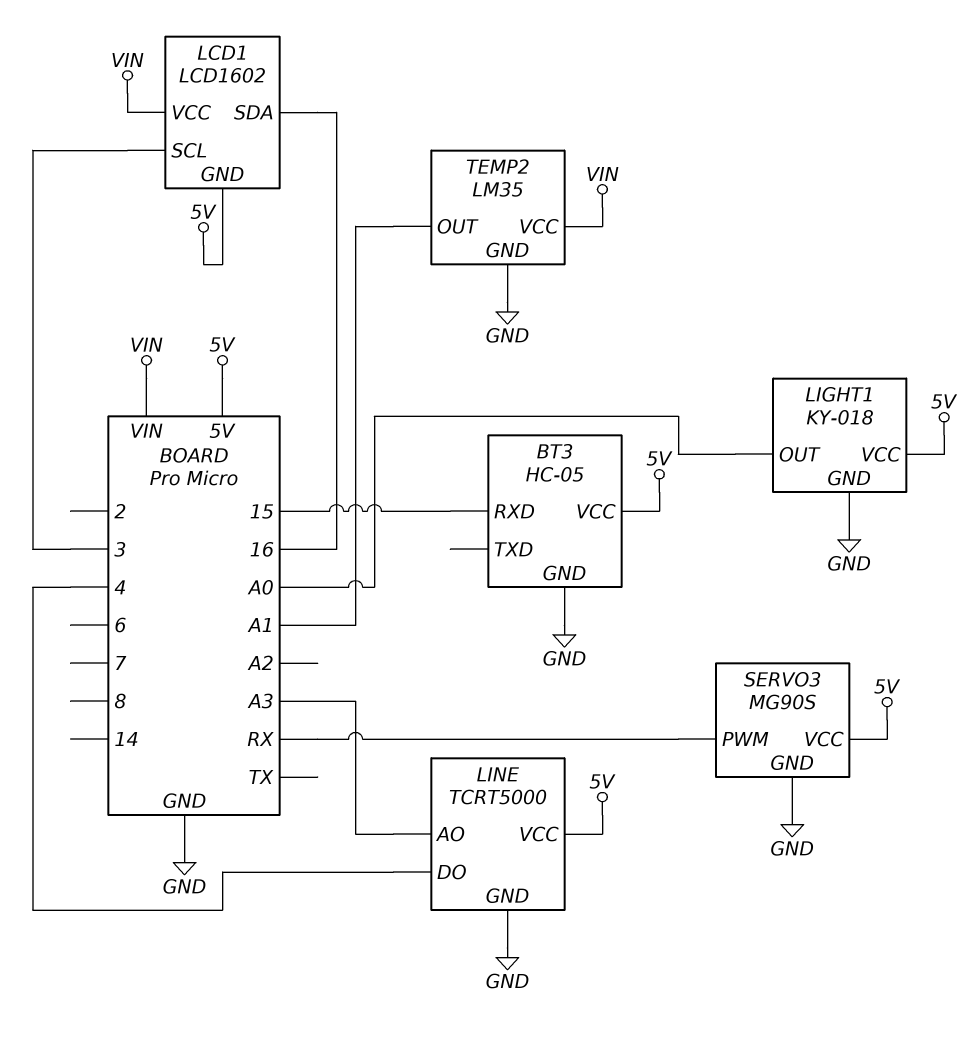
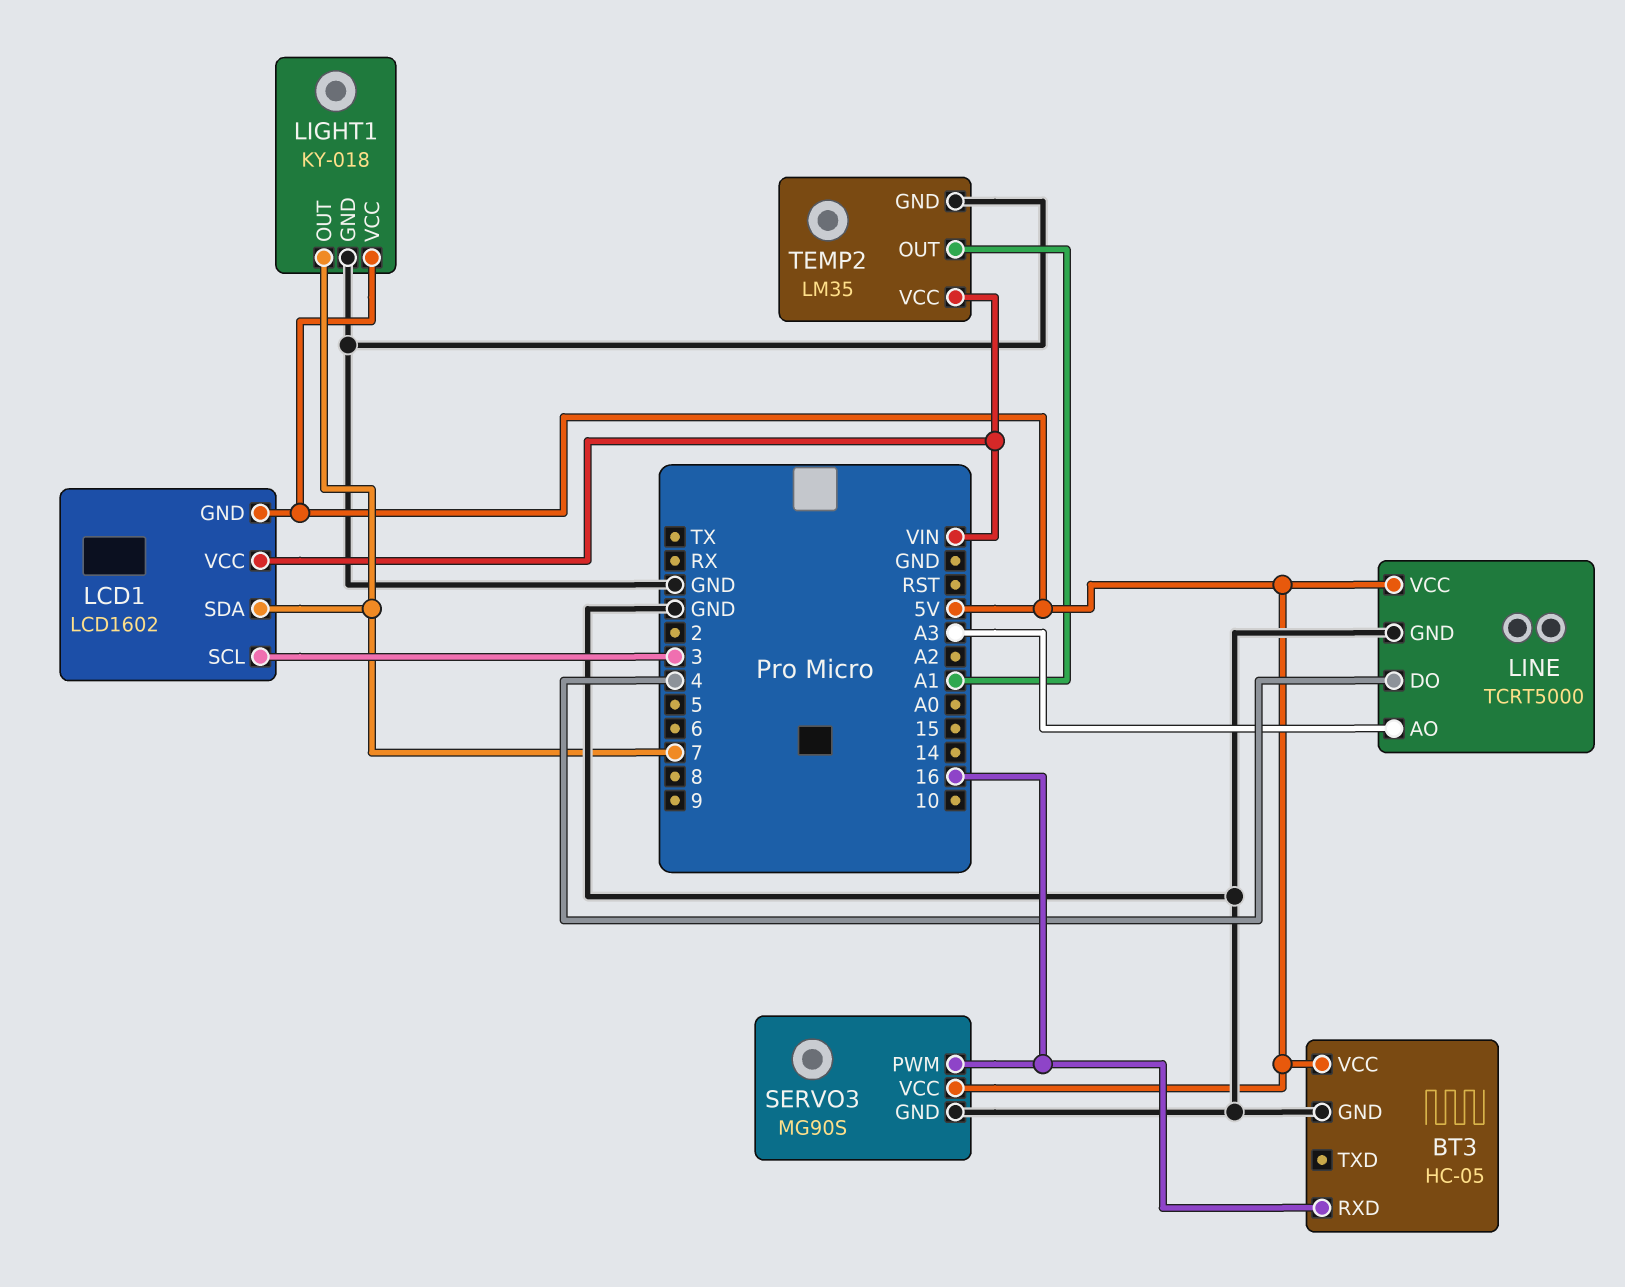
BT3 pin RXD: 15 -> 16
LCD1 pin SDA: 16 -> 7
LIGHT1 pin OUT: A0 -> 7
SERVO3 pin PWM: RX -> 16

